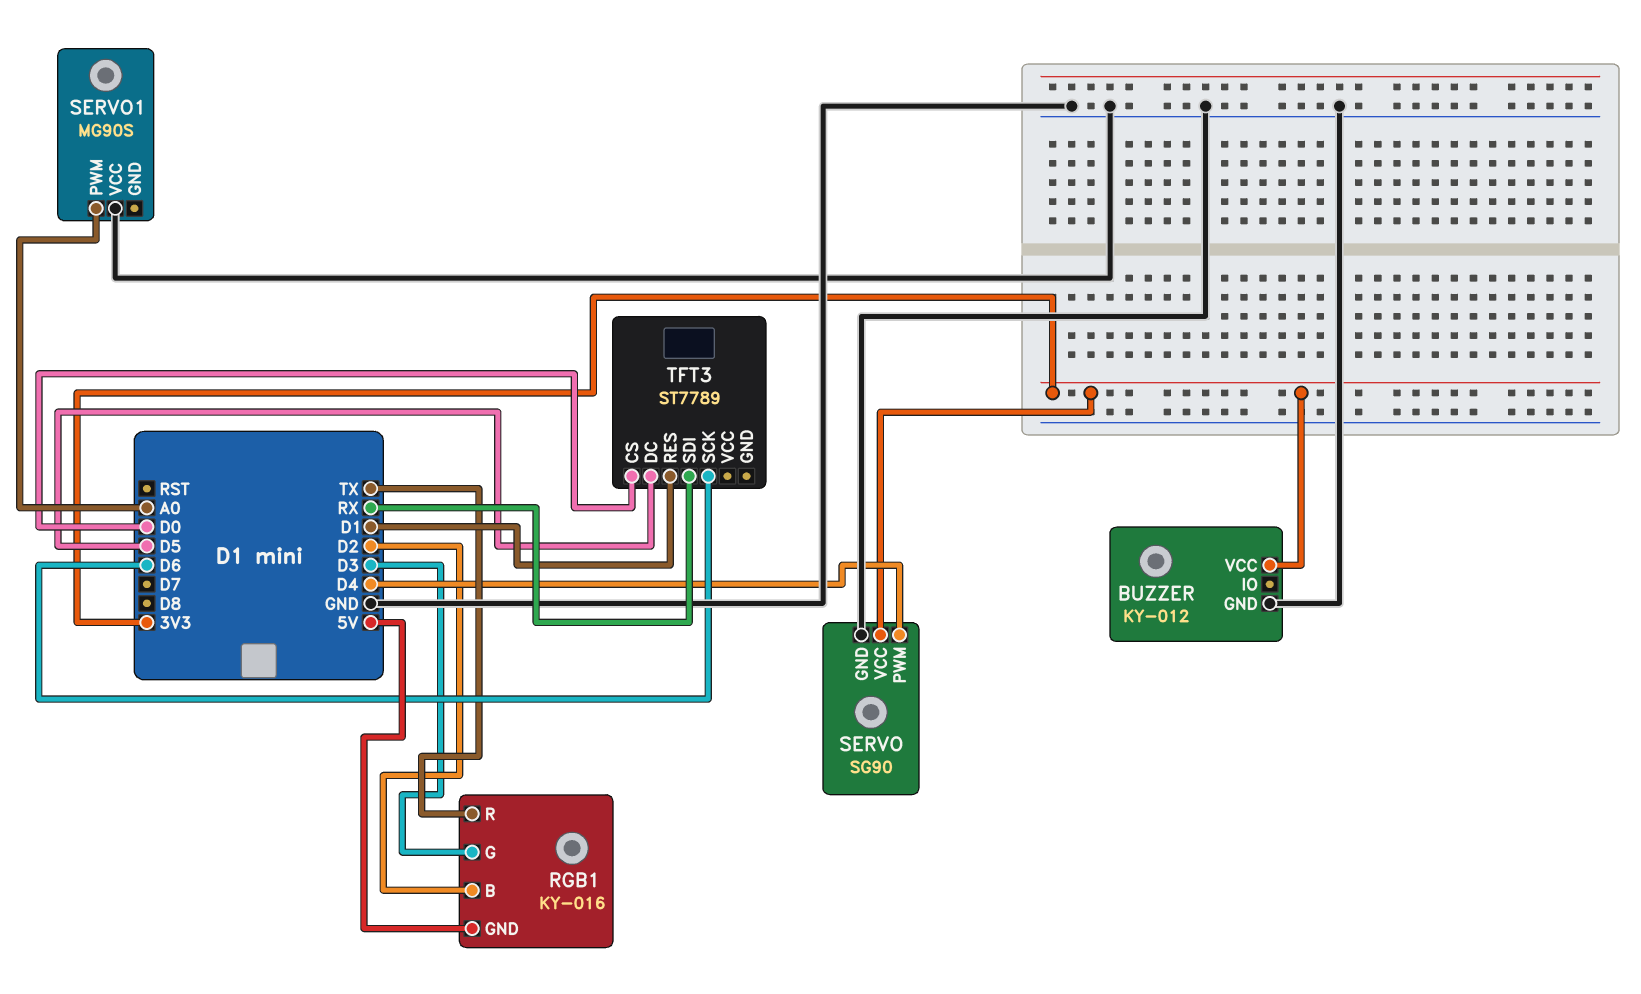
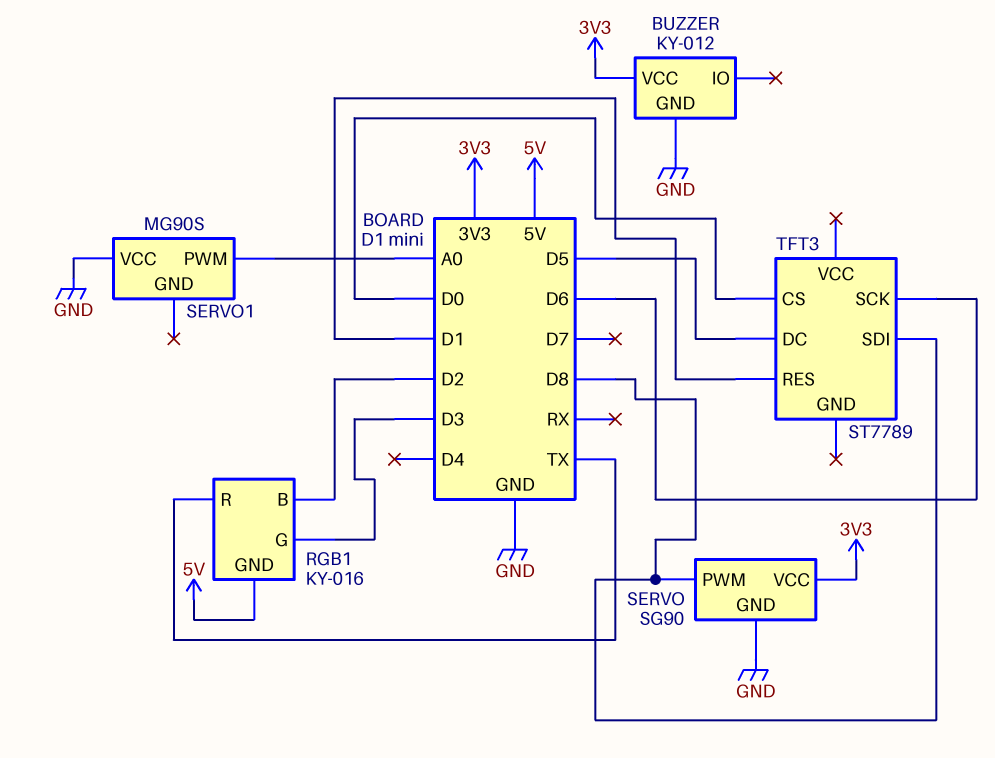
SERVO pin PWM: D4 -> D8
TFT3 pin SDI: RX -> D8

